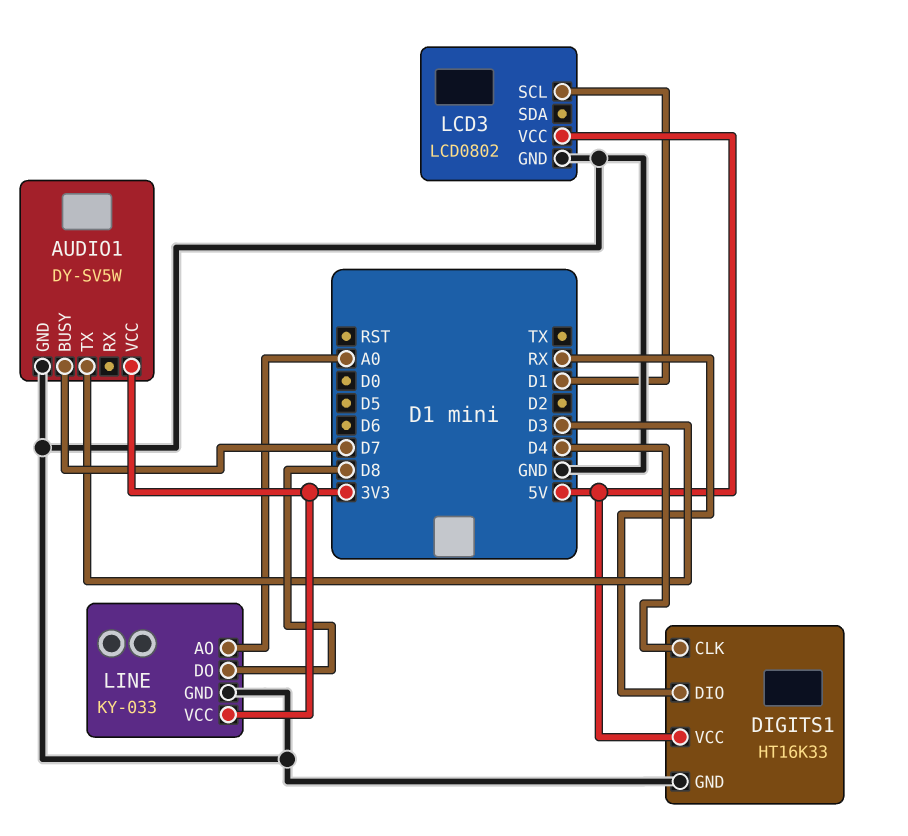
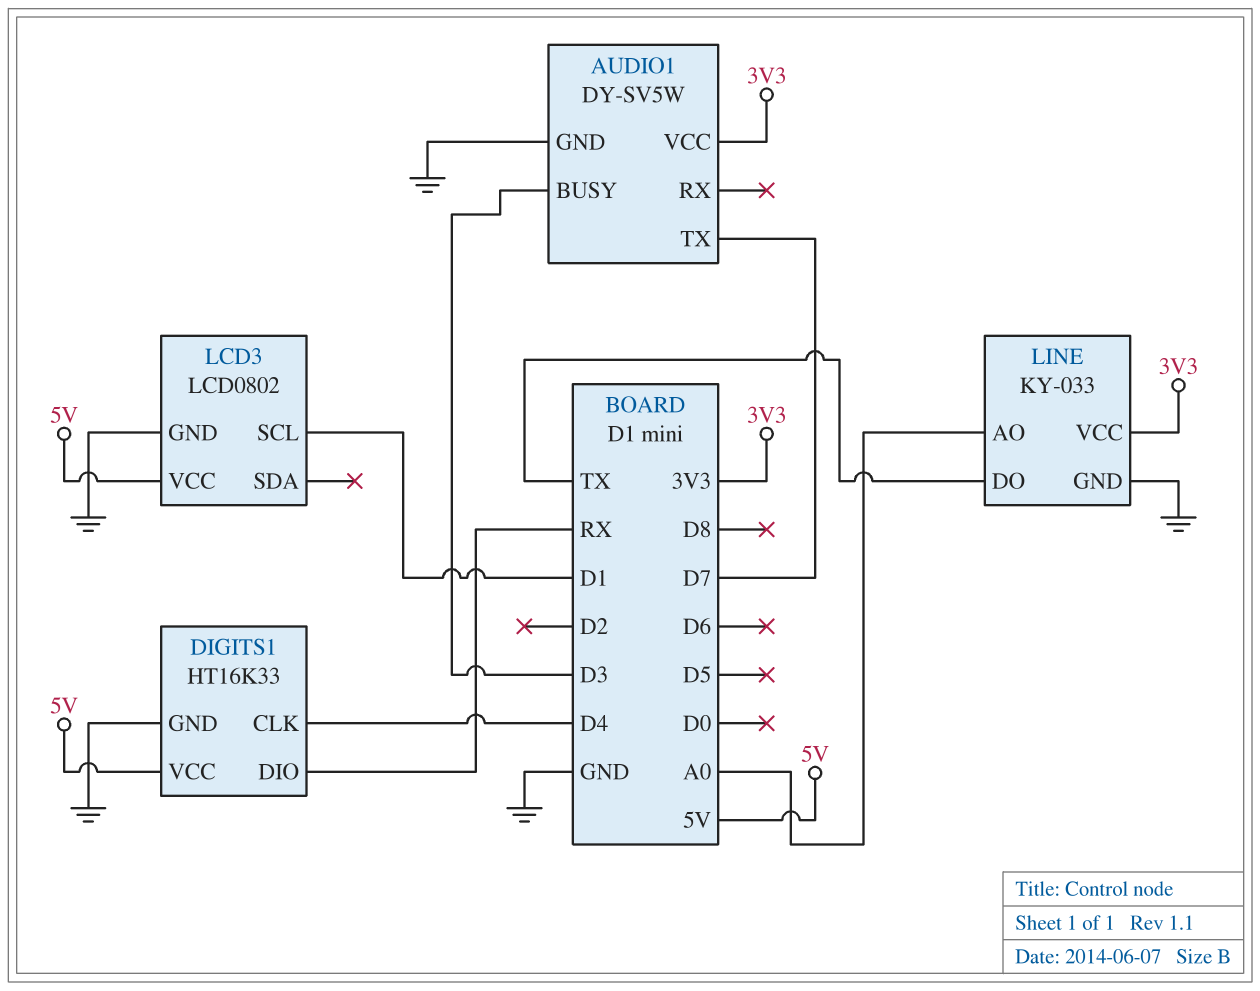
AUDIO1 pin BUSY: D7 -> D3
AUDIO1 pin TX: D3 -> D7
LINE pin DO: D8 -> TX

